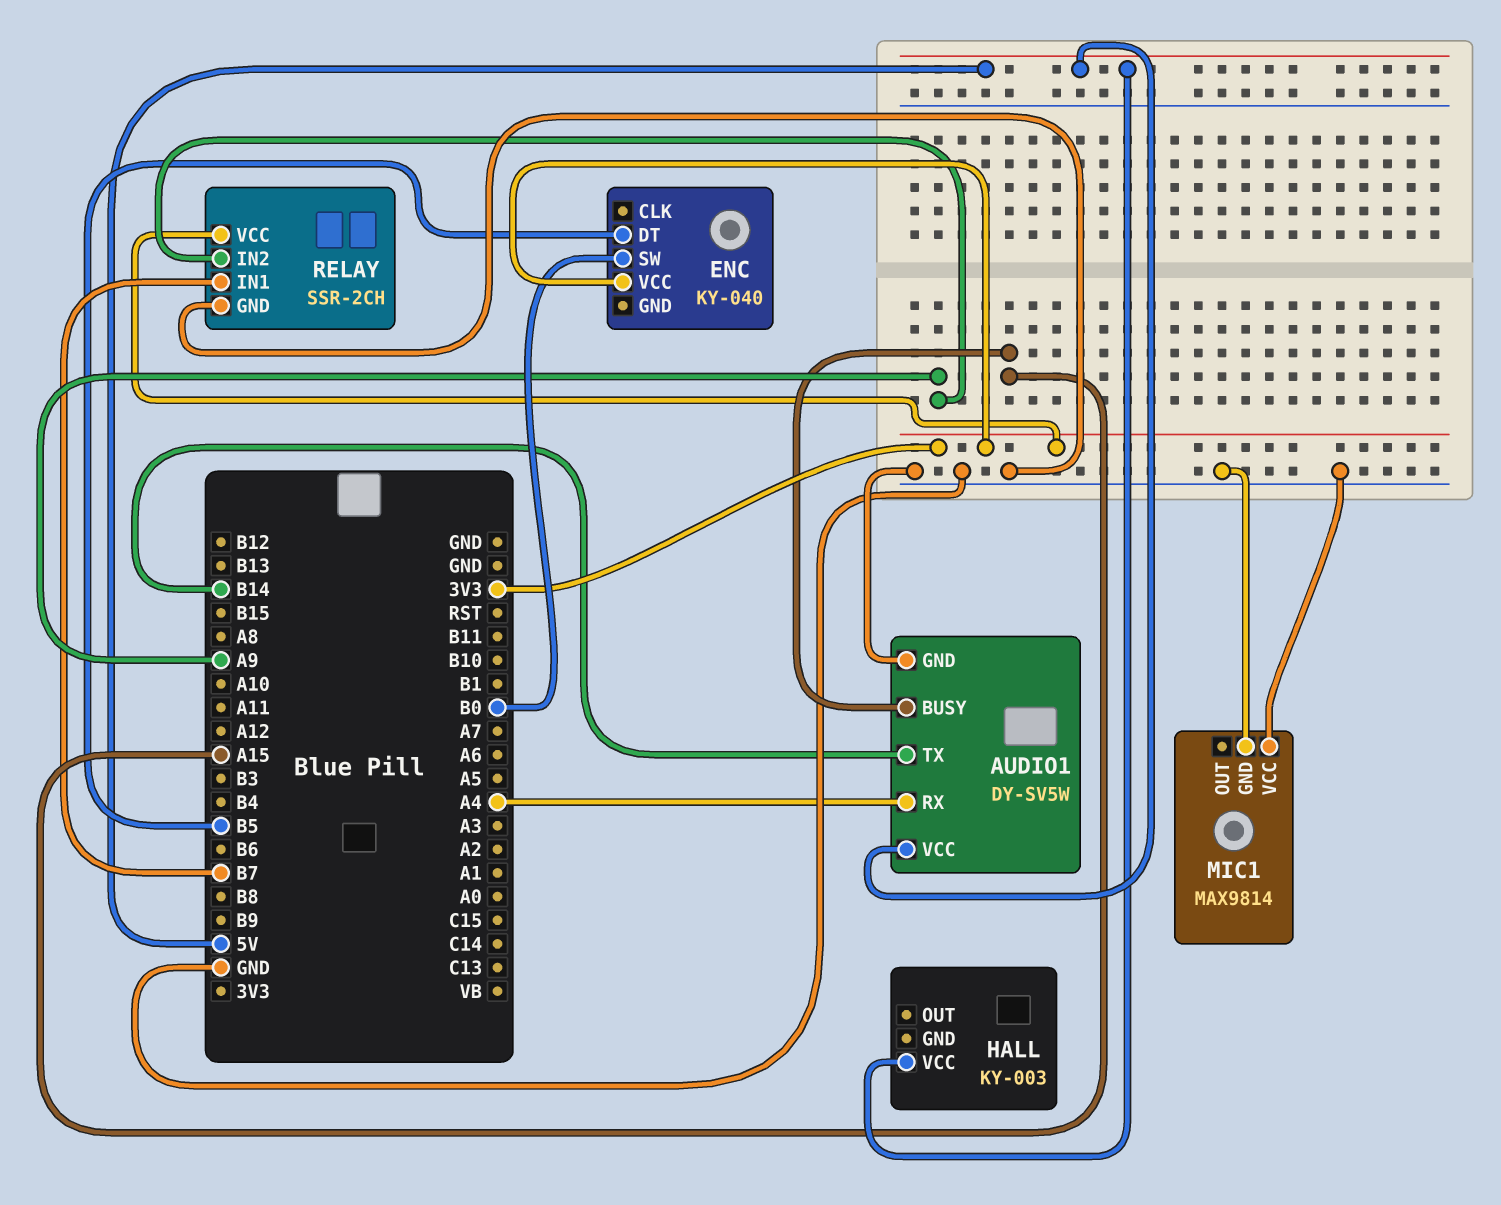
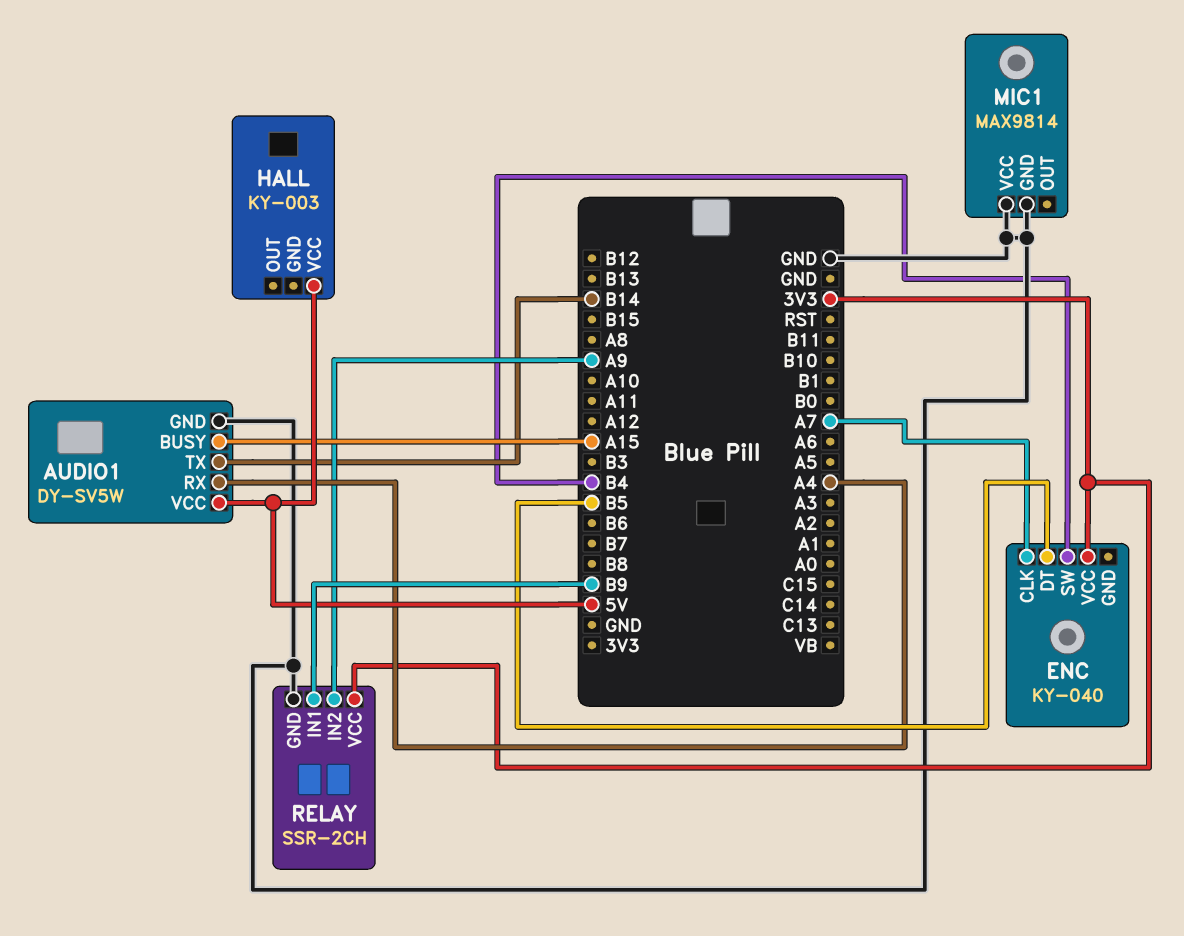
ENC pin CLK: none -> A7
ENC pin SW: B0 -> B4
RELAY pin IN1: B7 -> B9

